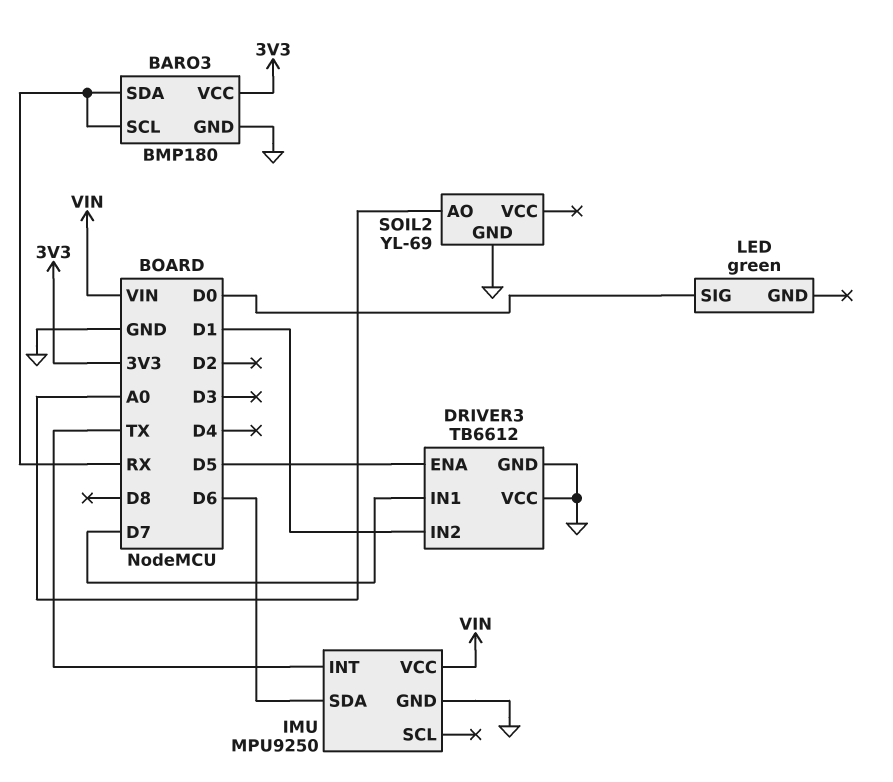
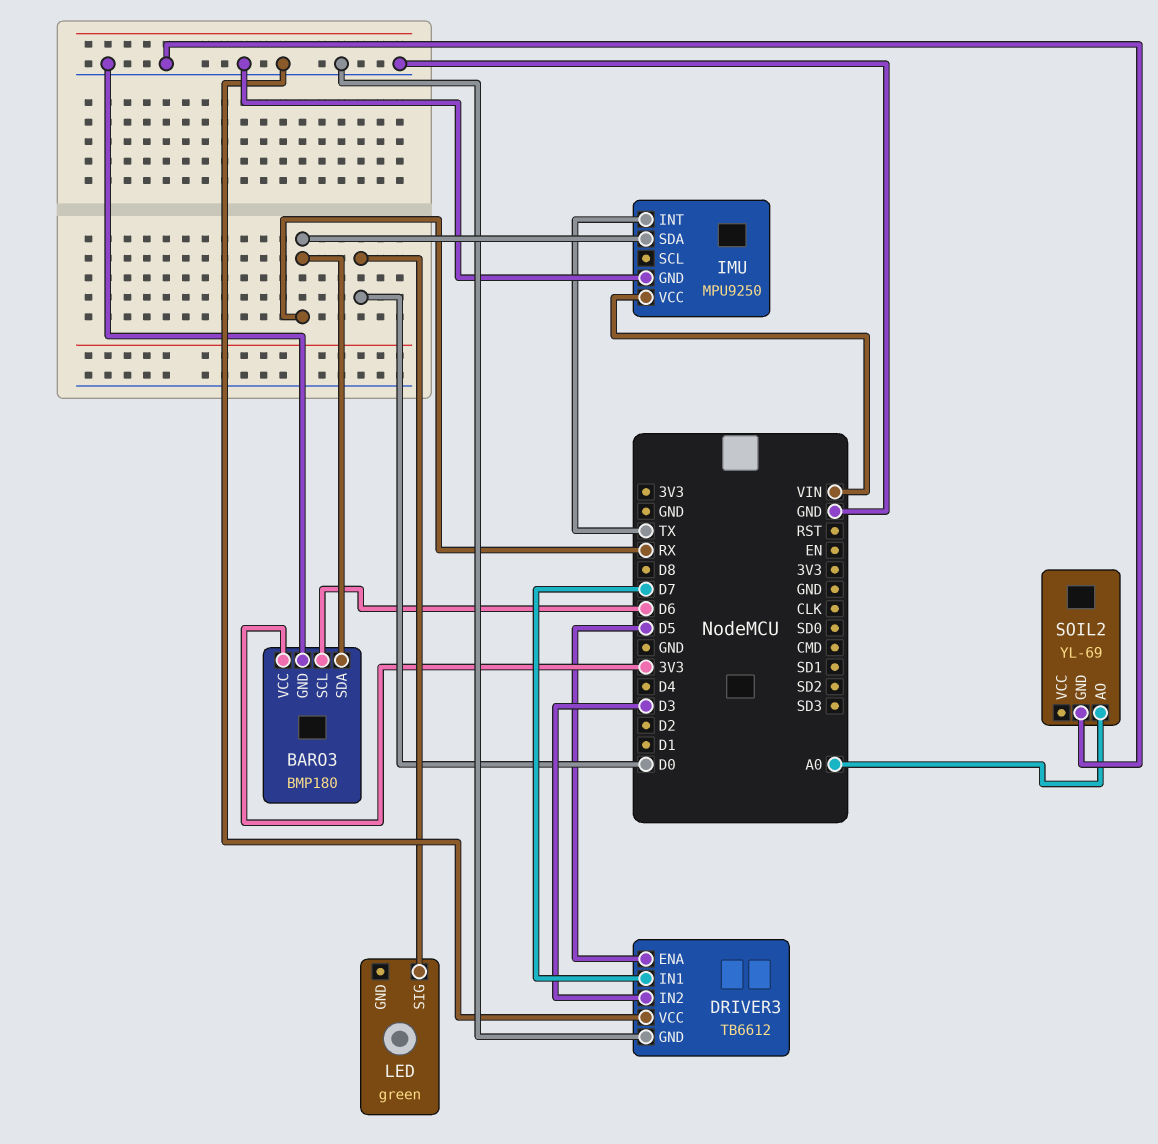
BARO3 pin SCL: RX -> D6
DRIVER3 pin IN2: D1 -> D3
IMU pin SDA: D6 -> RX

